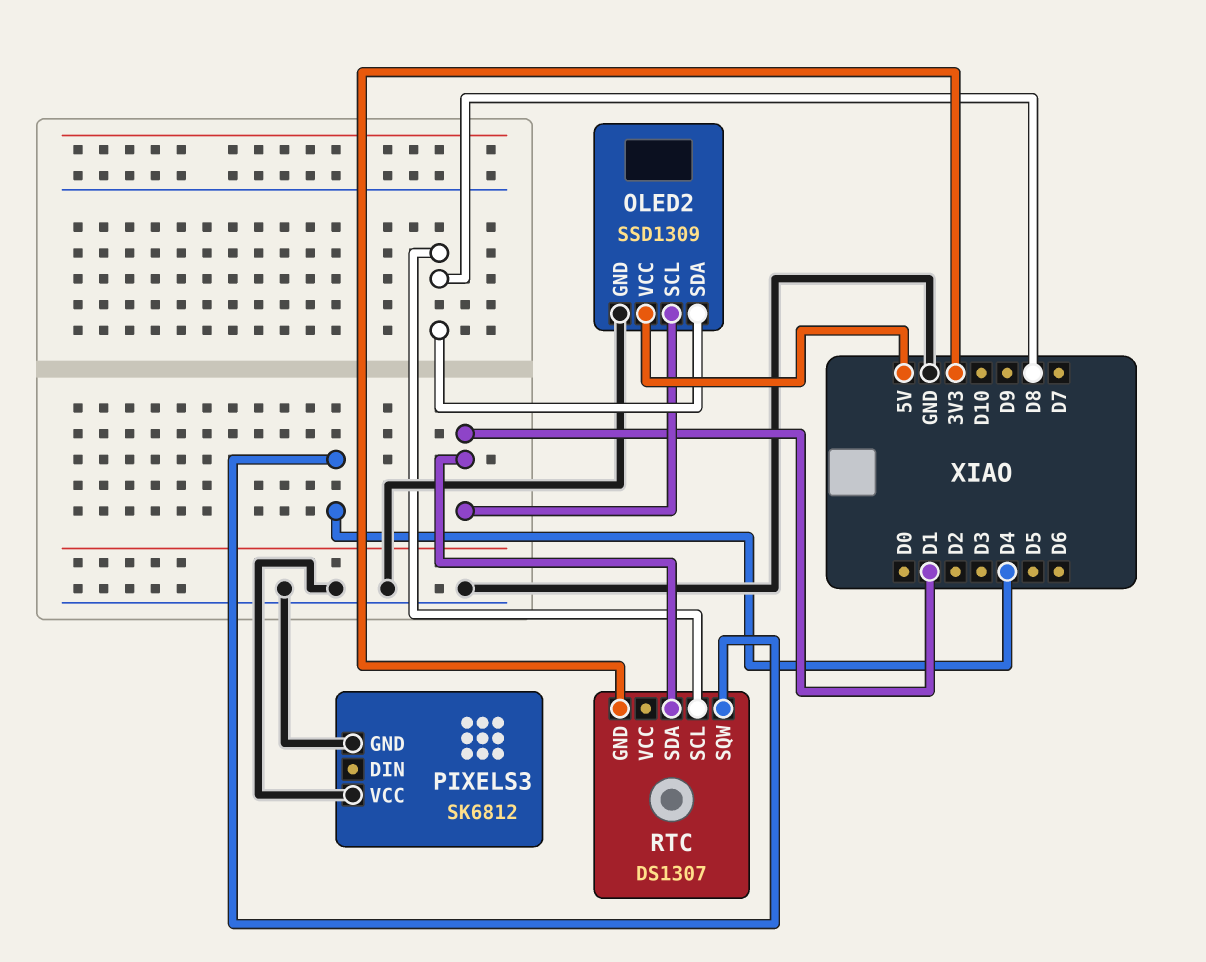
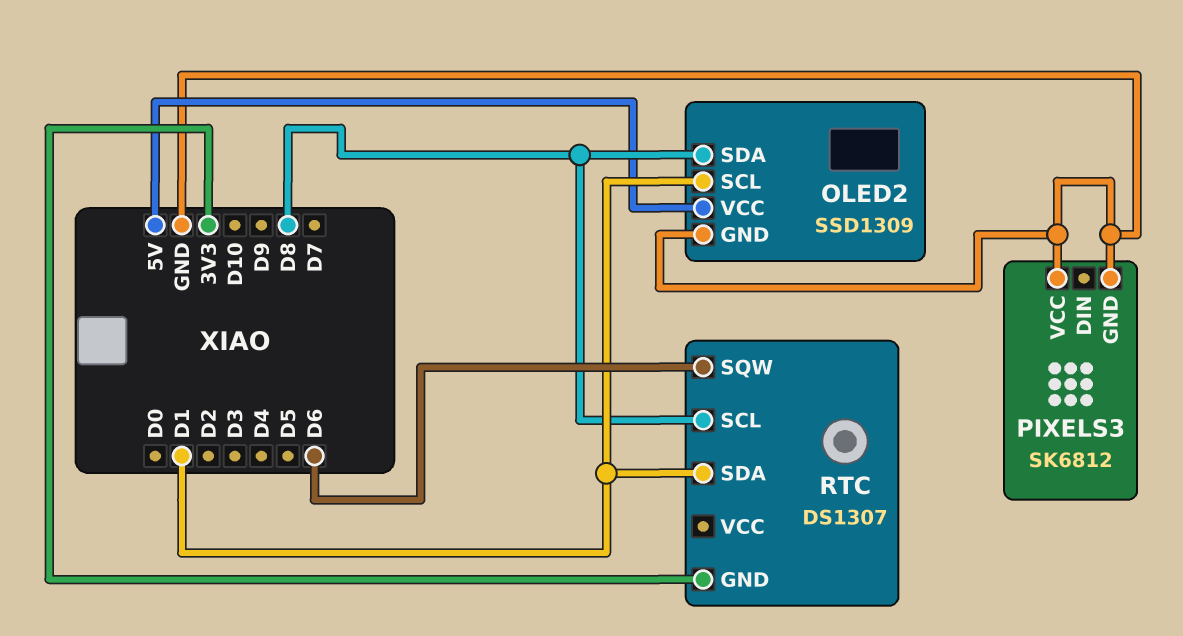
RTC pin SQW: D4 -> D6

